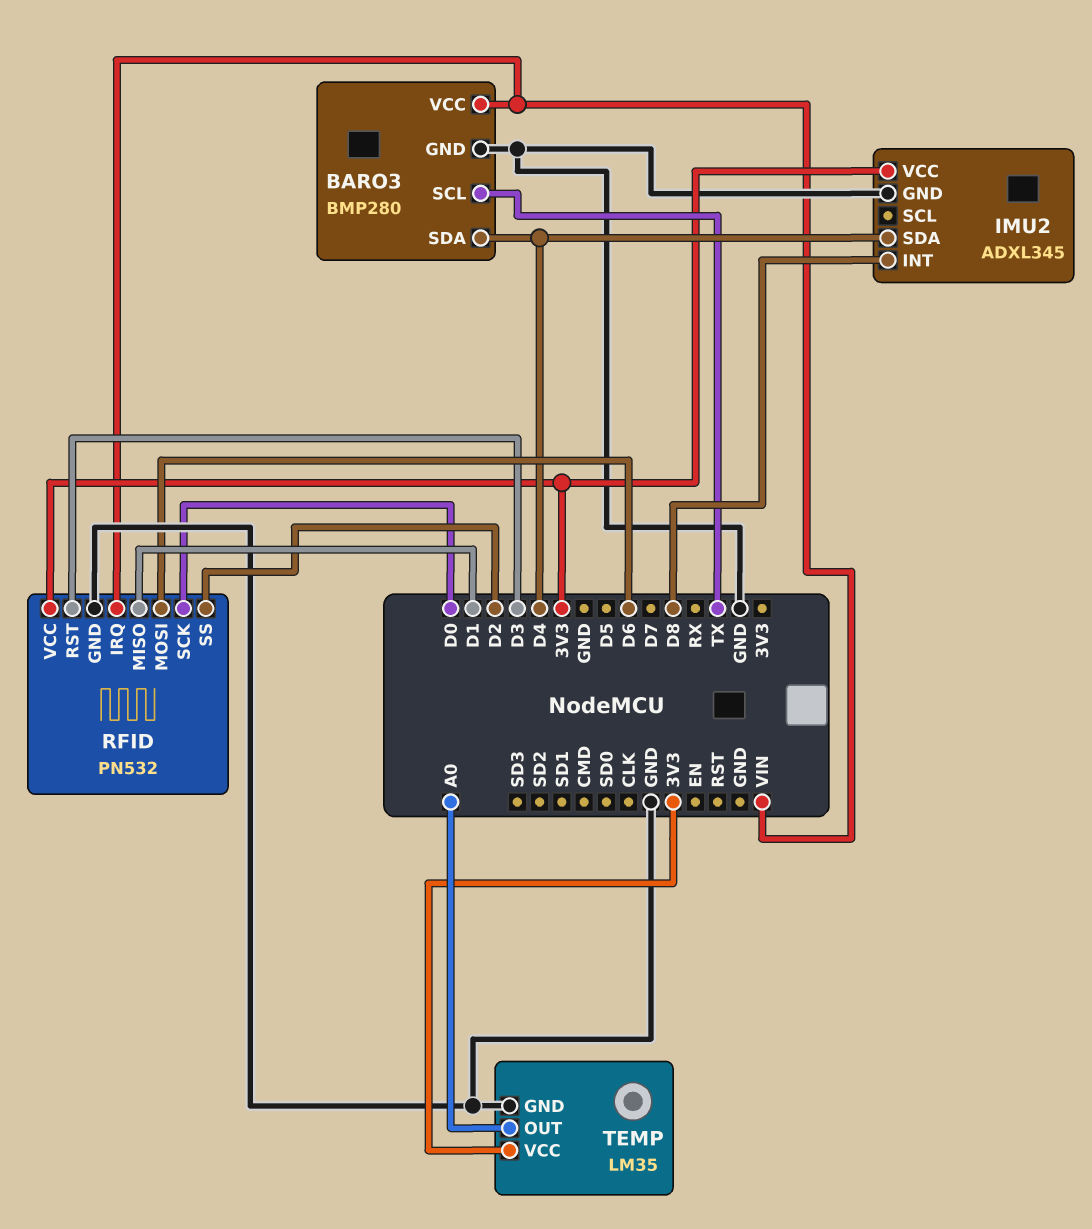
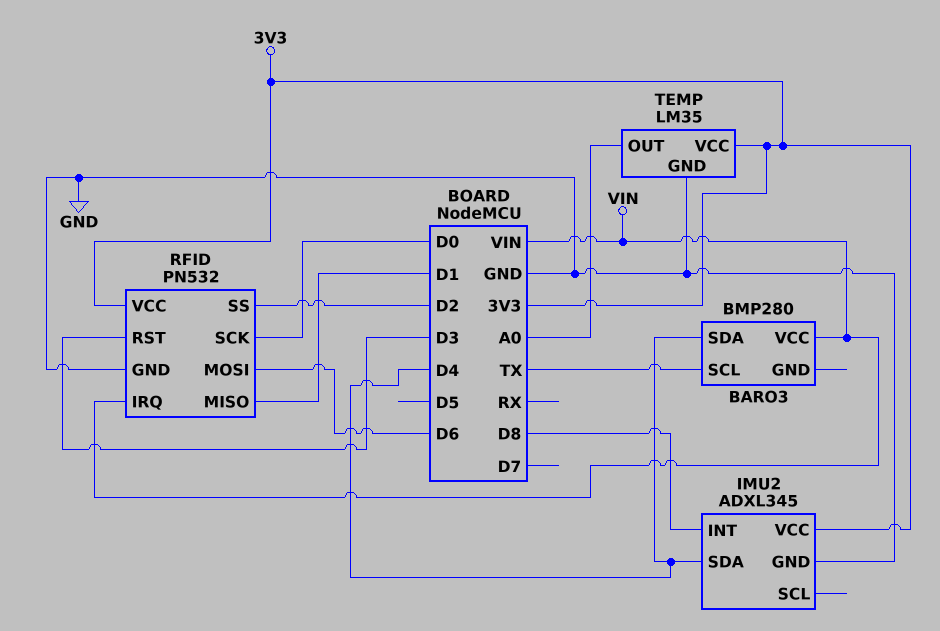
BARO3 pin GND: GND -> none

